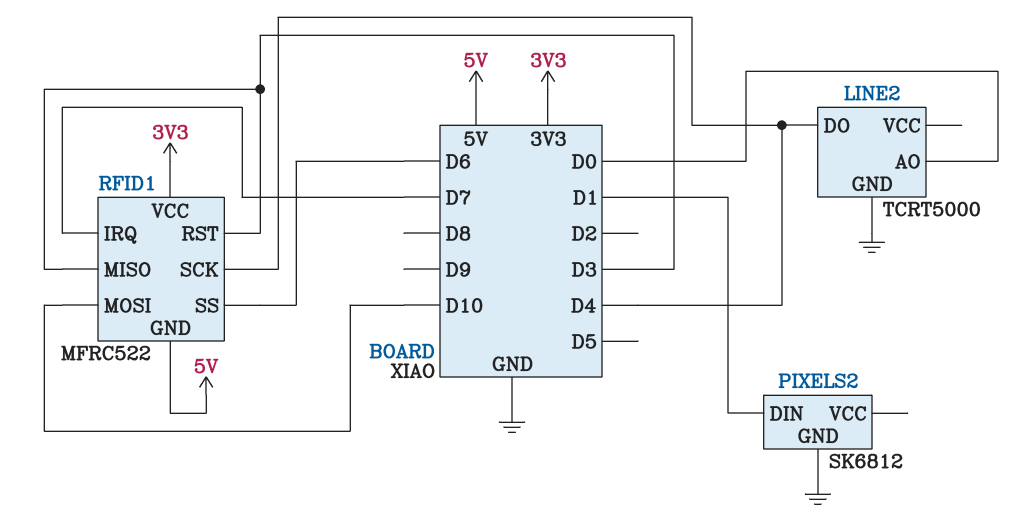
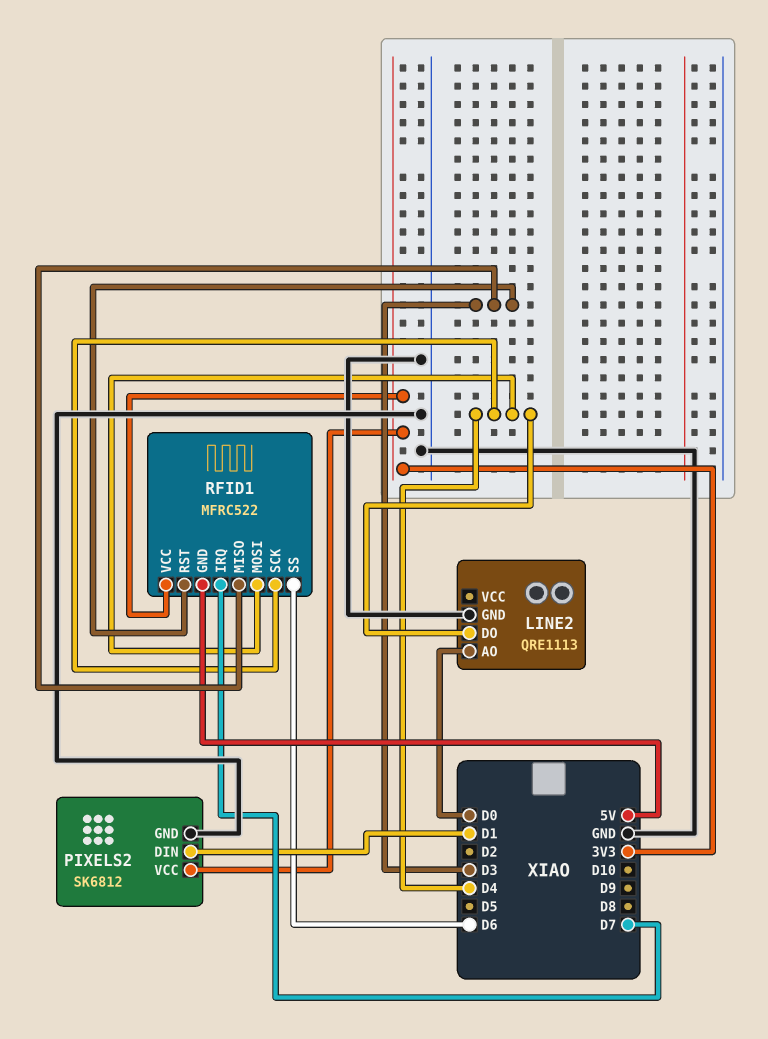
LINE2: TCRT5000 -> QRE1113
PIXELS2 pin VCC: none -> 3V3
RFID1 pin MOSI: D10 -> D4

